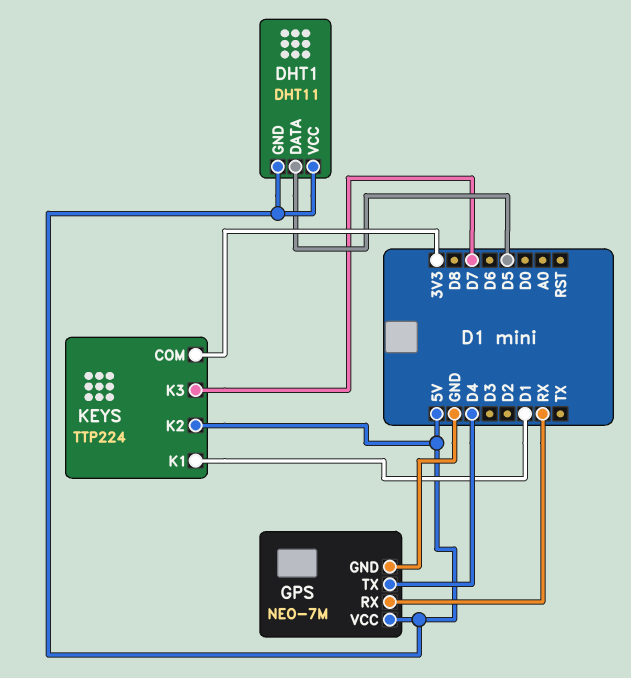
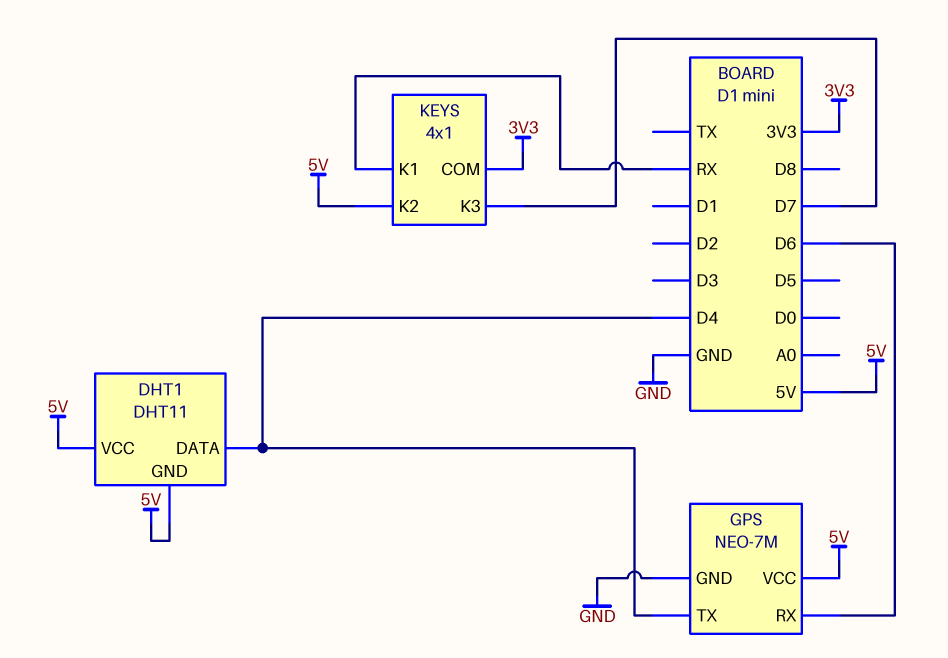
DHT1 pin DATA: D5 -> D4
GPS pin RX: RX -> D6
KEYS: TTP224 -> 4x1
KEYS pin K1: D1 -> RX

